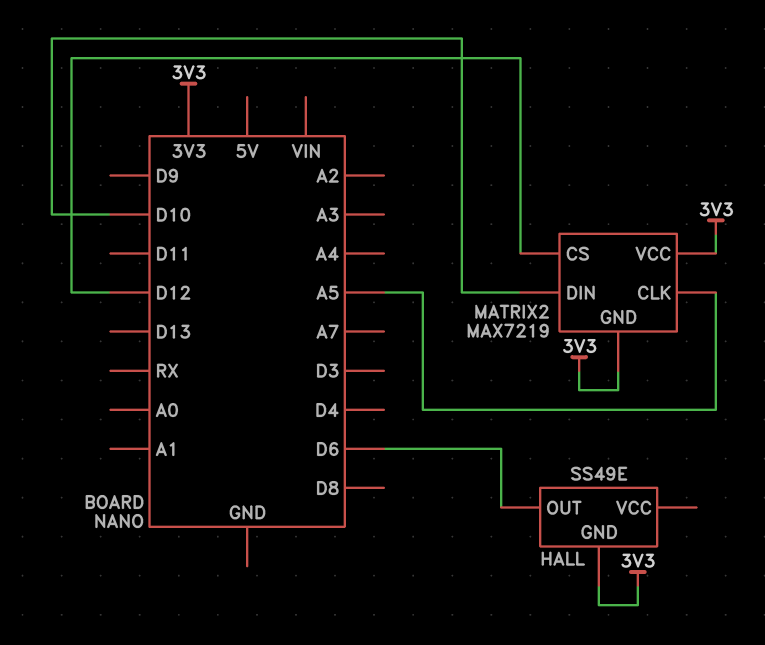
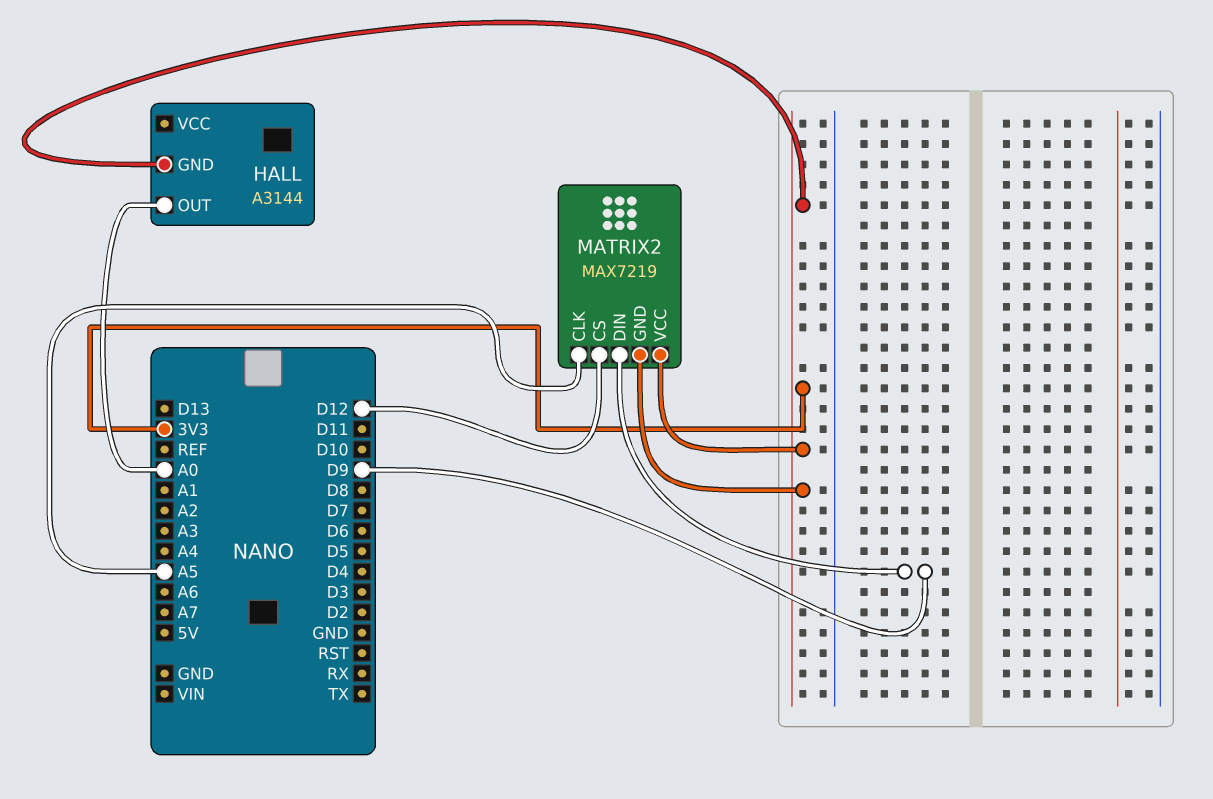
HALL: SS49E -> A3144
HALL pin OUT: D6 -> A0
MATRIX2 pin DIN: D10 -> D9

